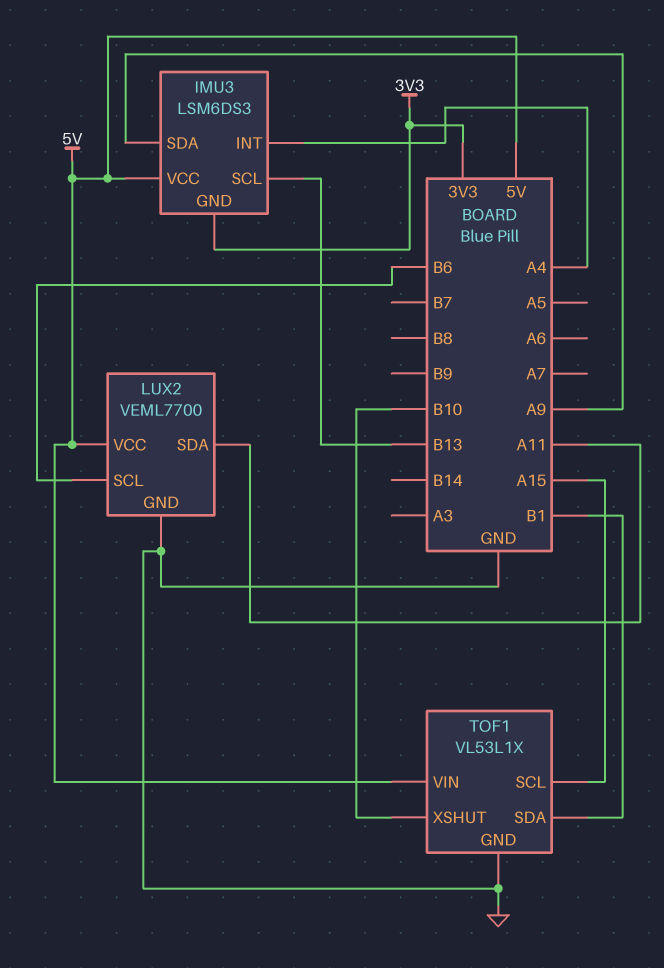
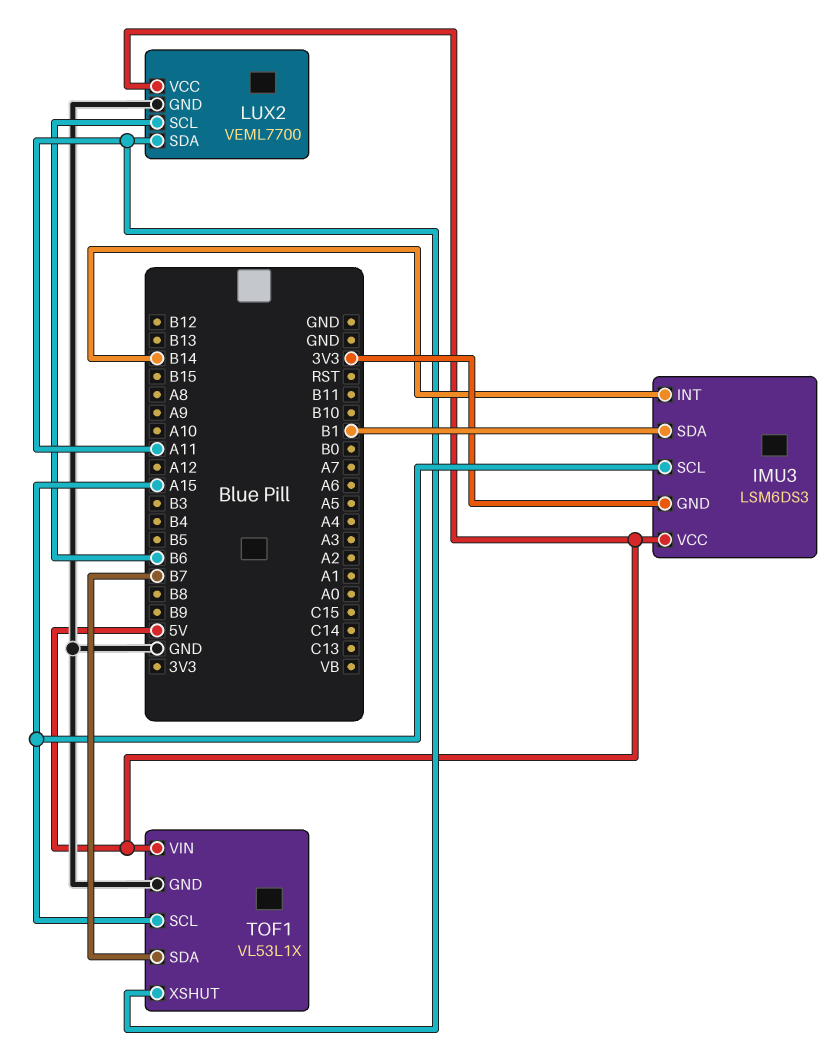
IMU3 pin INT: A4 -> B14
IMU3 pin SCL: B13 -> A15
IMU3 pin SDA: A9 -> B1
TOF1 pin SDA: B1 -> B7
TOF1 pin XSHUT: B10 -> A11

